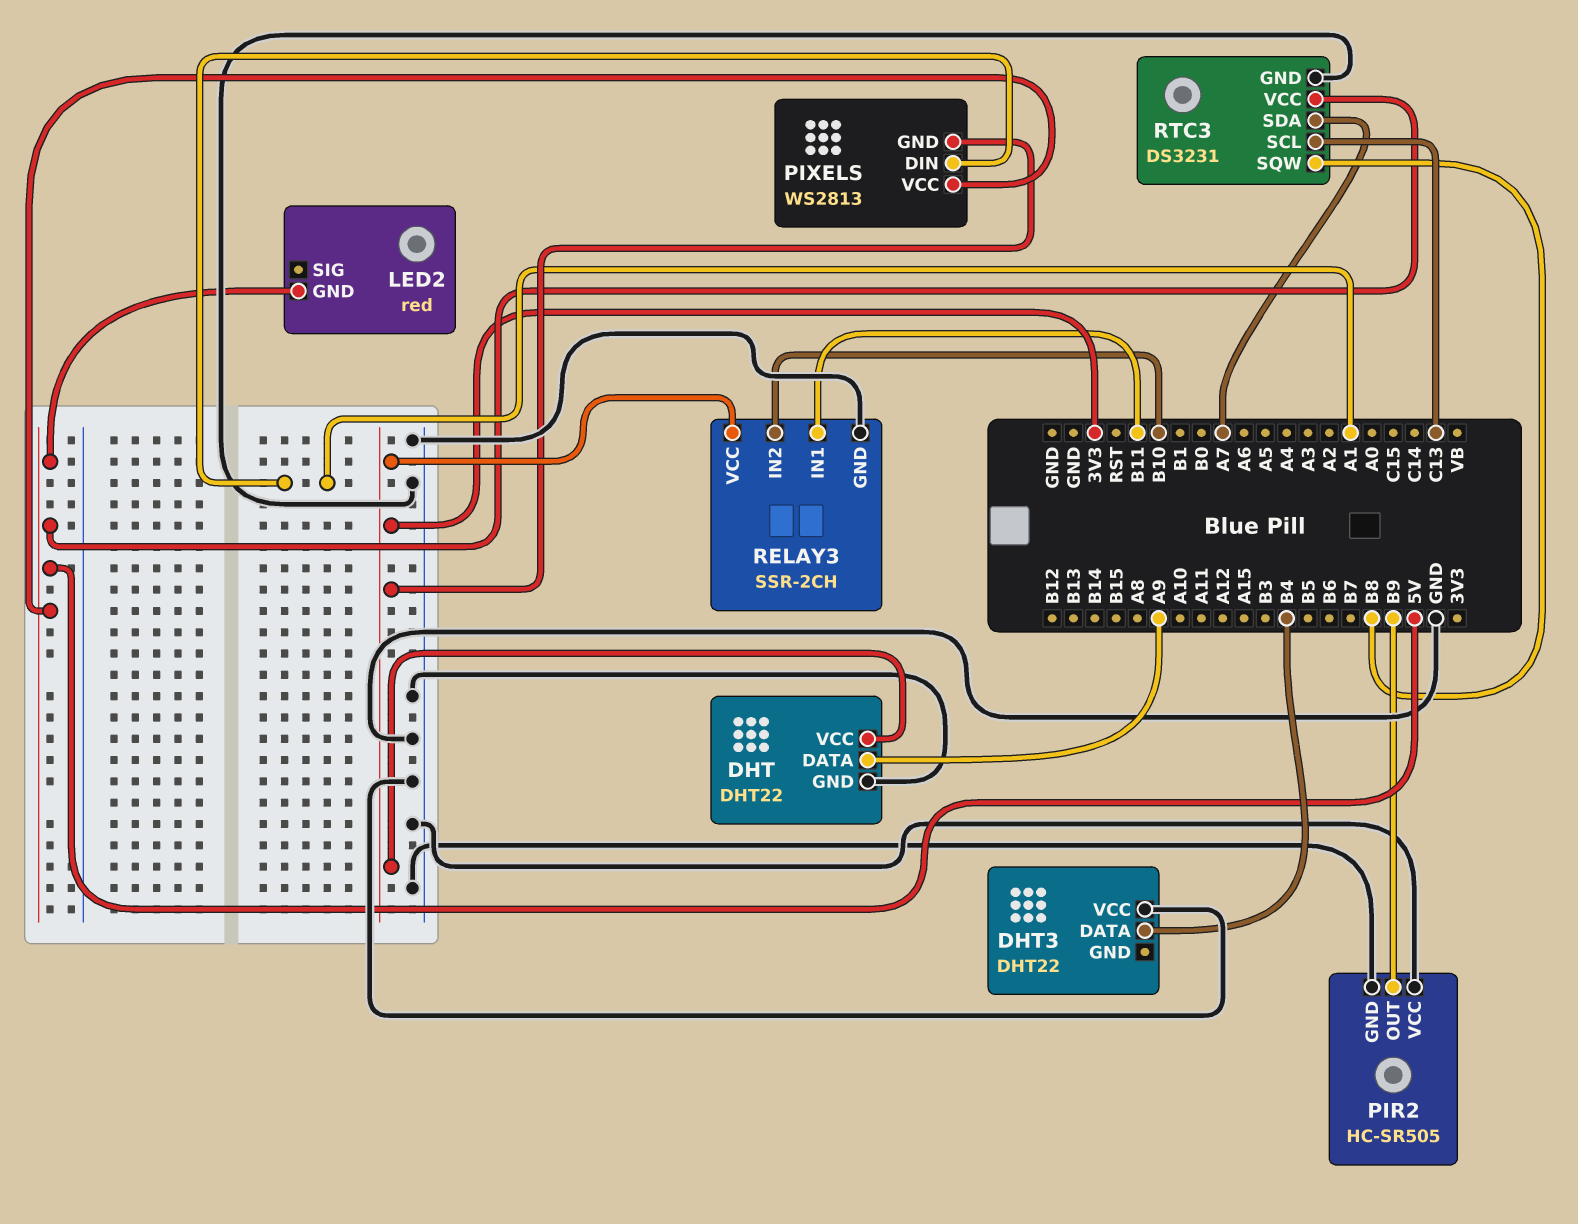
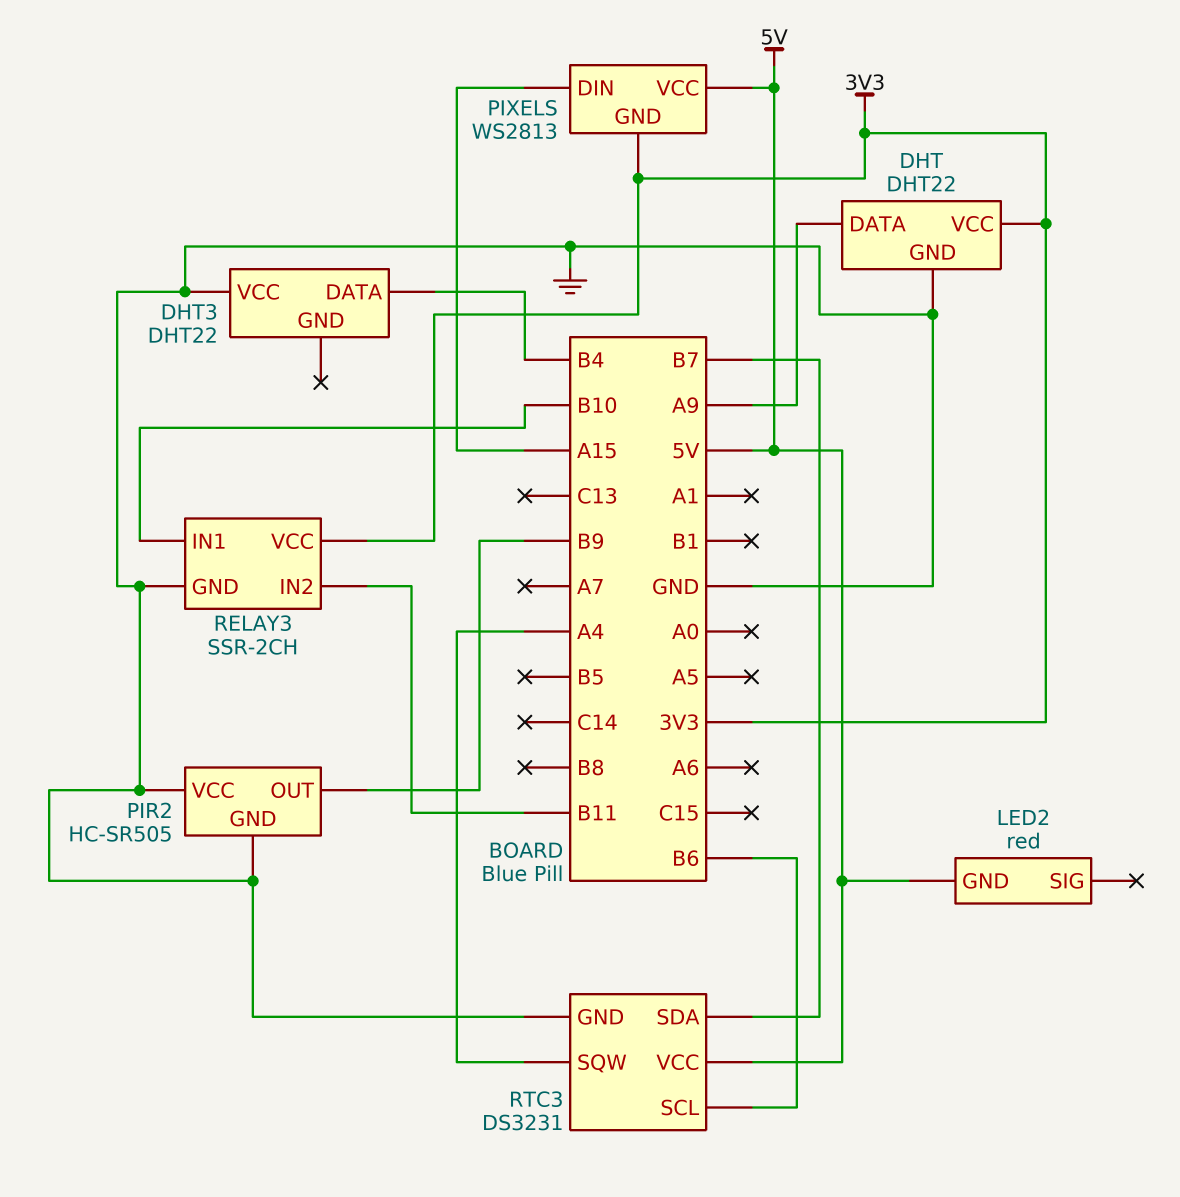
PIXELS pin DIN: A1 -> A15
RELAY3 pin IN1: B11 -> B10
RELAY3 pin IN2: B10 -> B11
RTC3 pin SCL: C13 -> B6
RTC3 pin SDA: A7 -> B7
RTC3 pin SQW: B8 -> A4

